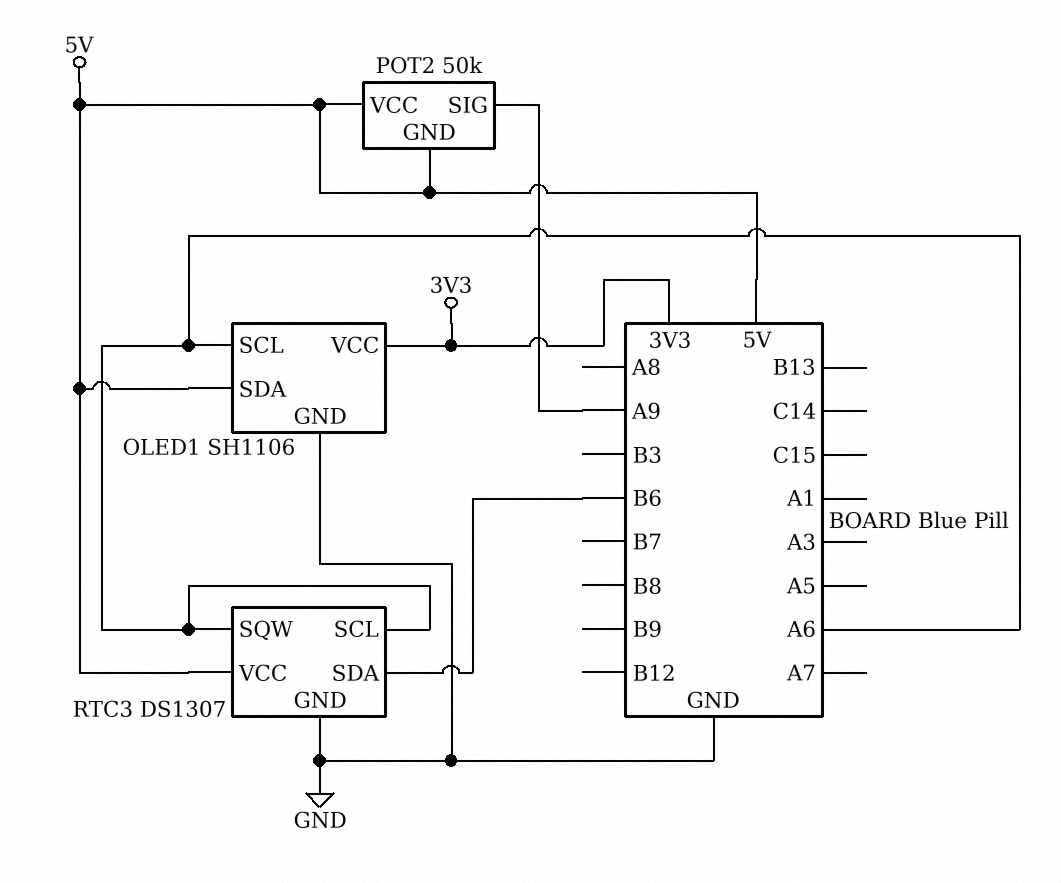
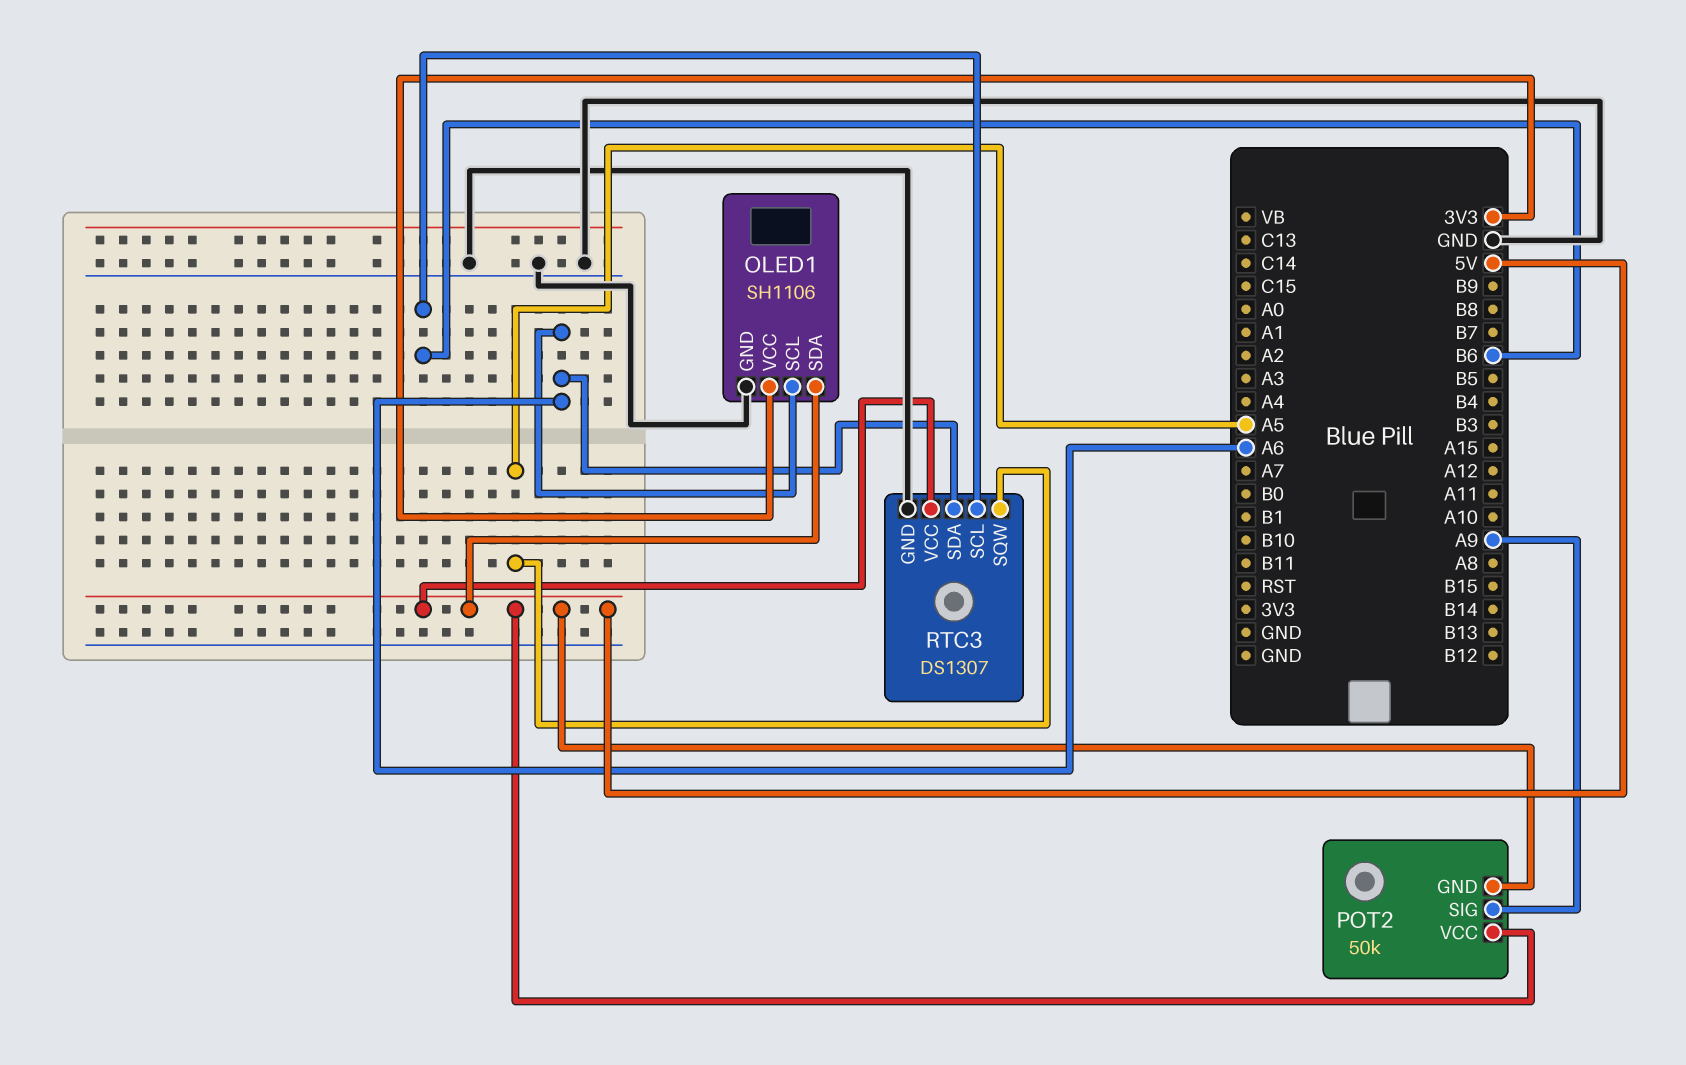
RTC3 pin SCL: A6 -> B6
RTC3 pin SDA: B6 -> A6
RTC3 pin SQW: A6 -> A5

